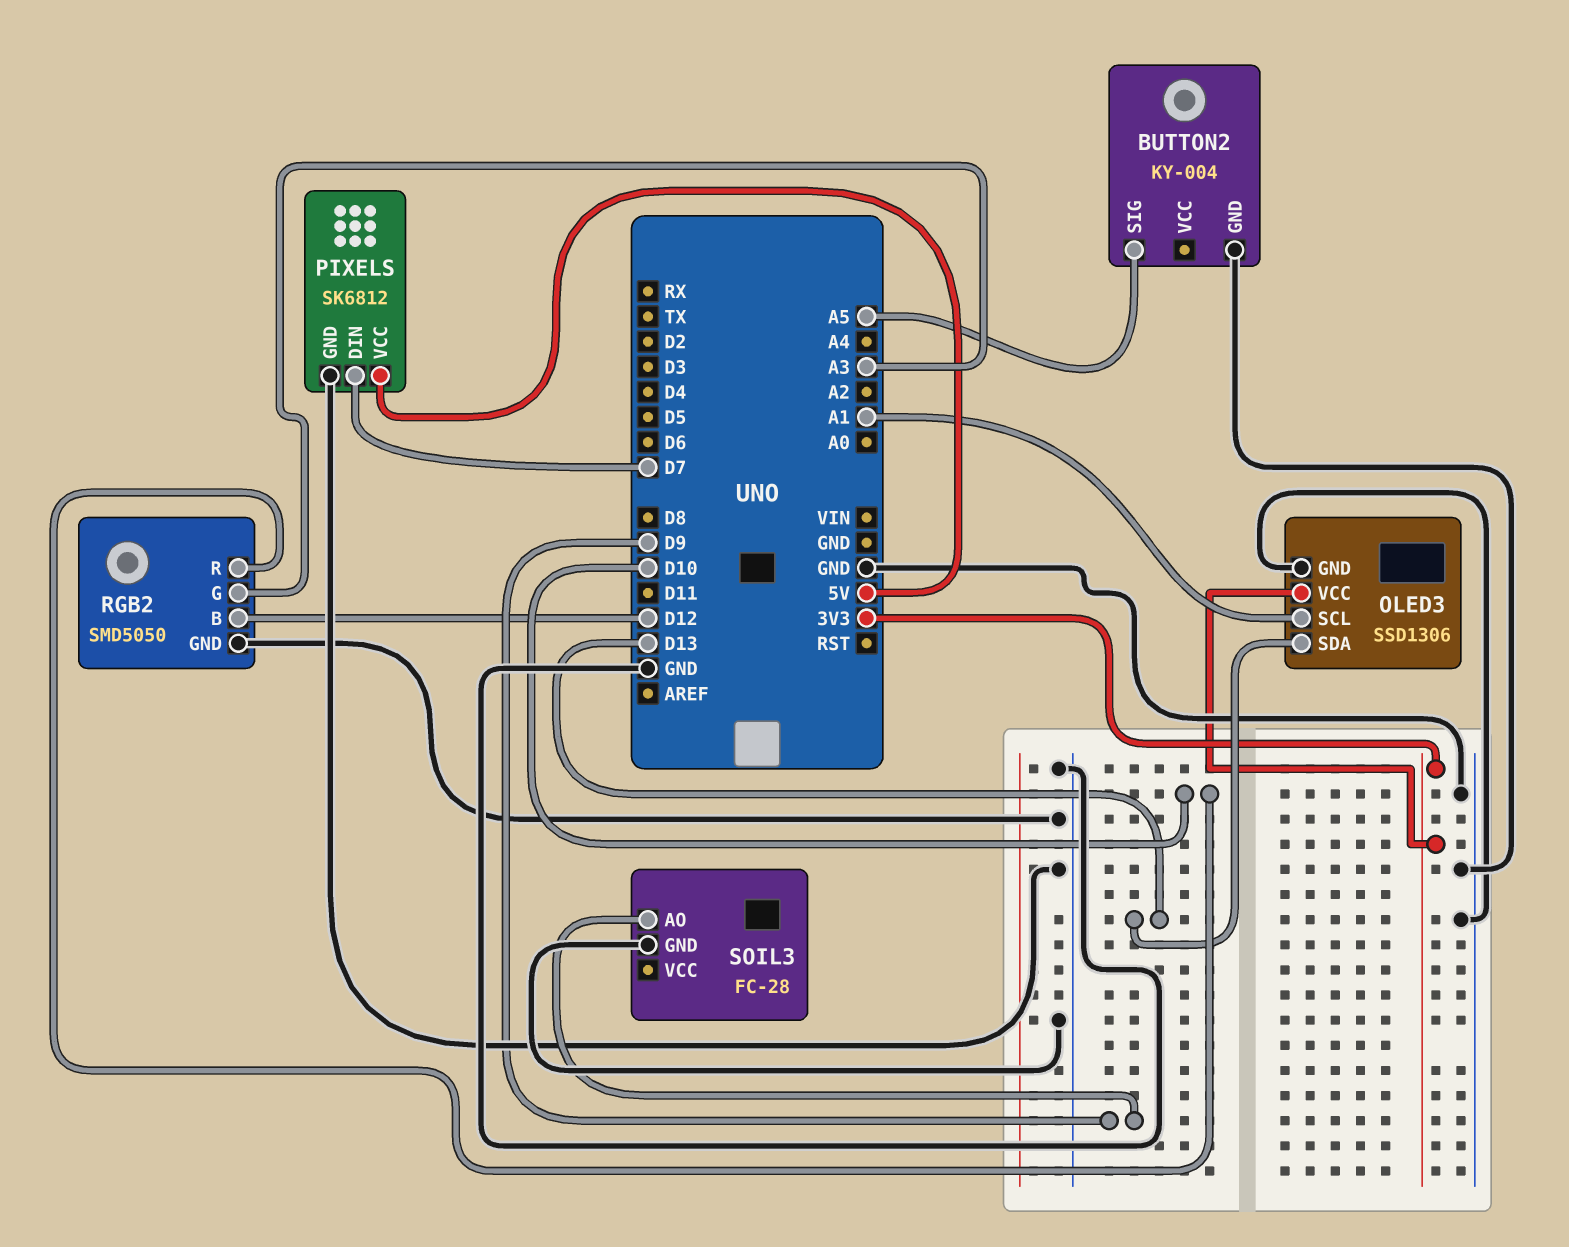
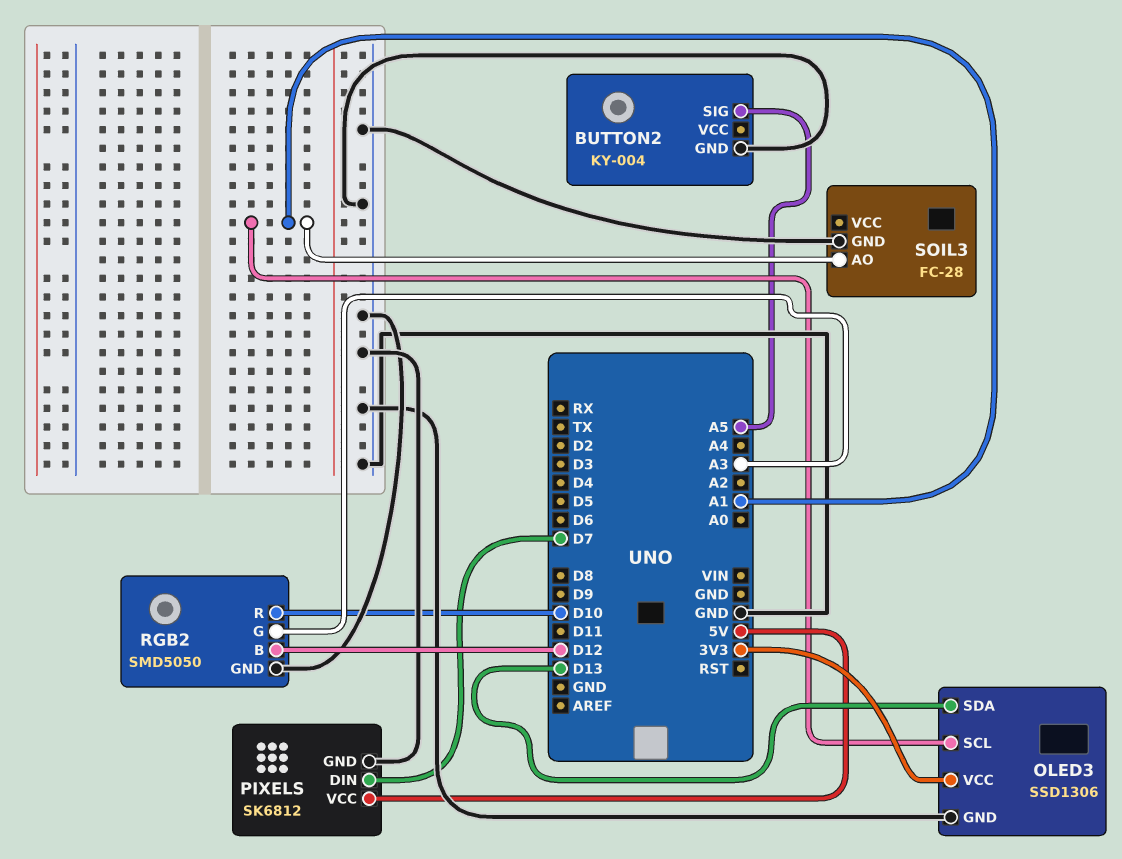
SOIL3 pin AO: D9 -> A1

